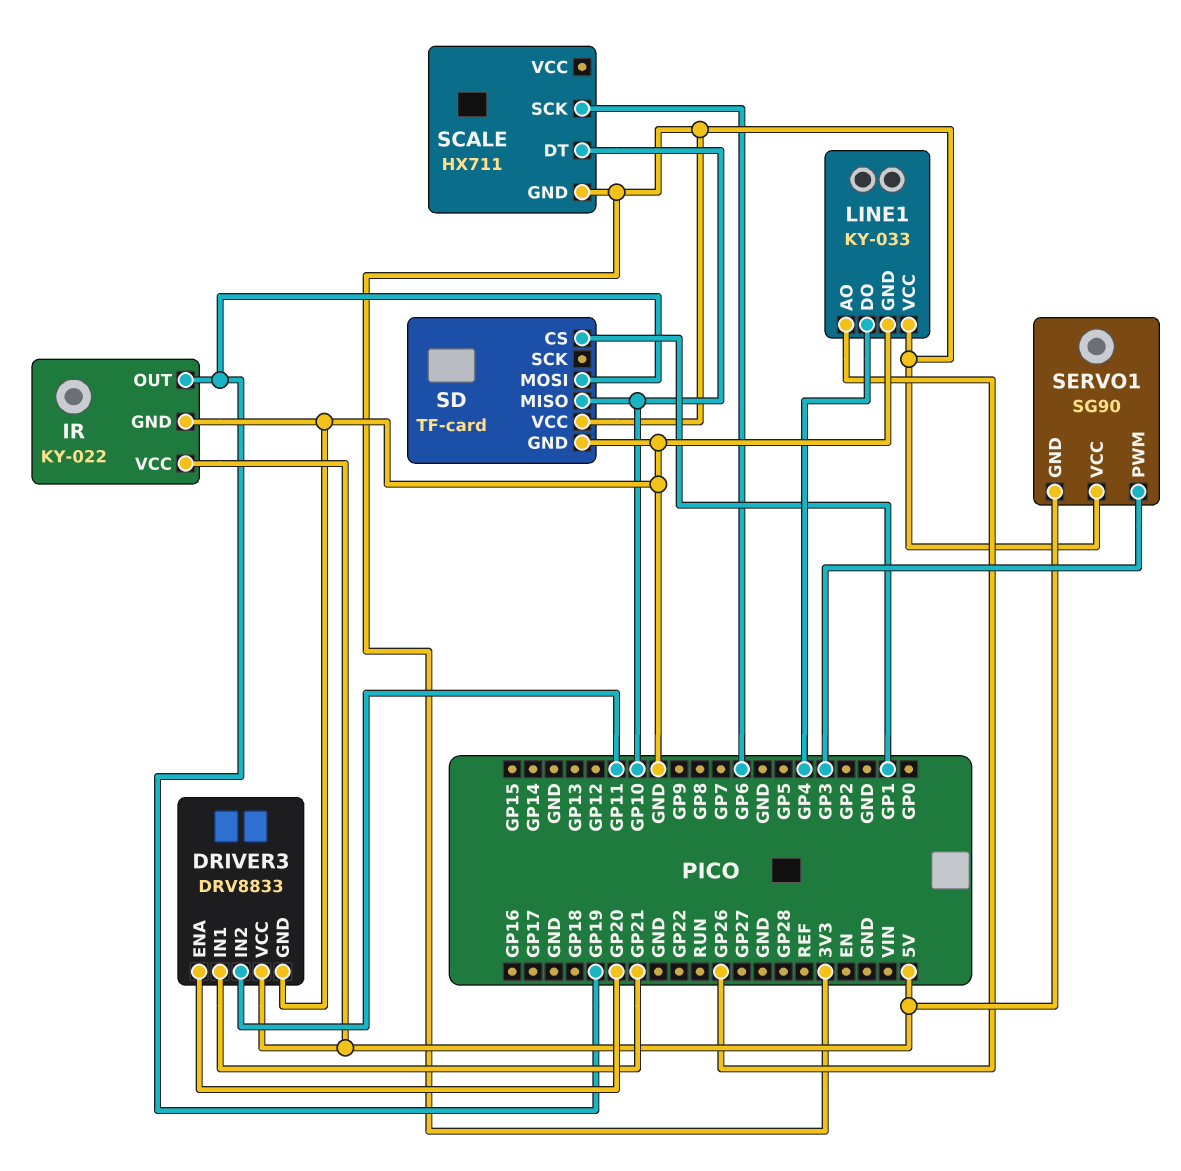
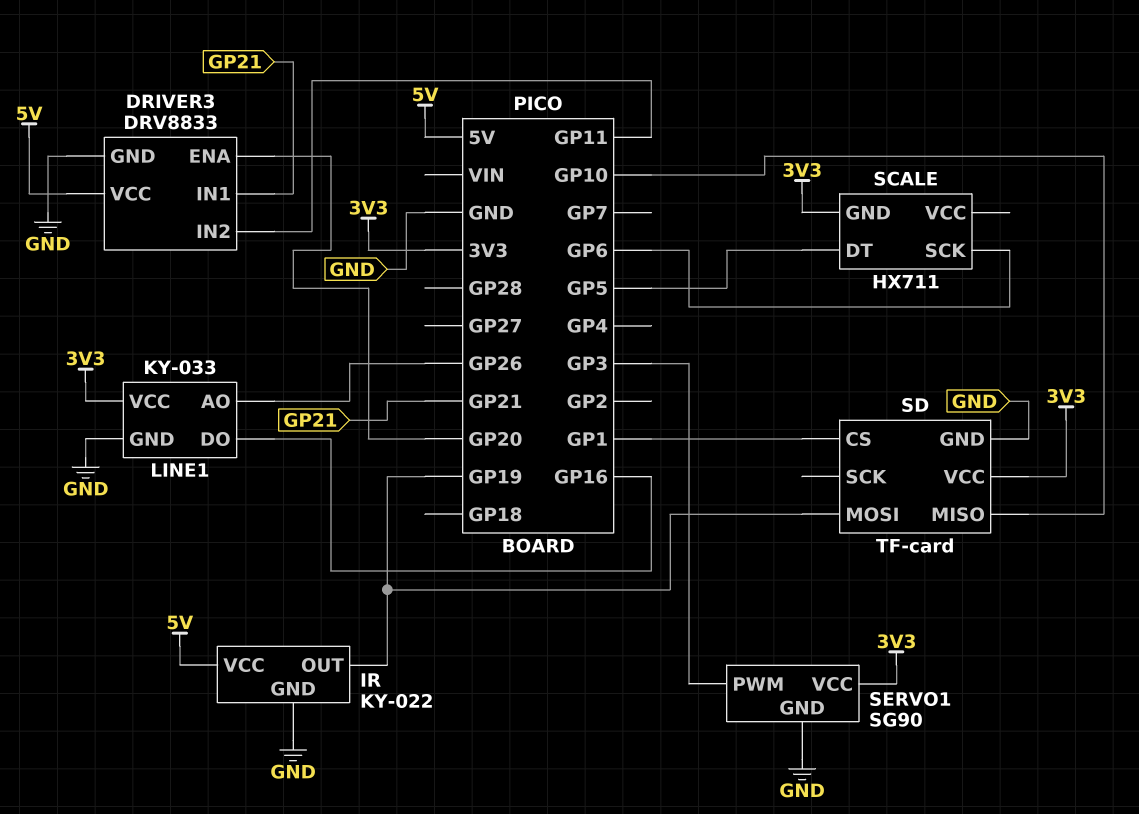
LINE1 pin DO: GP4 -> GP16
SCALE pin DT: GP10 -> GP5
SERVO1 pin GND: 5V -> GND

